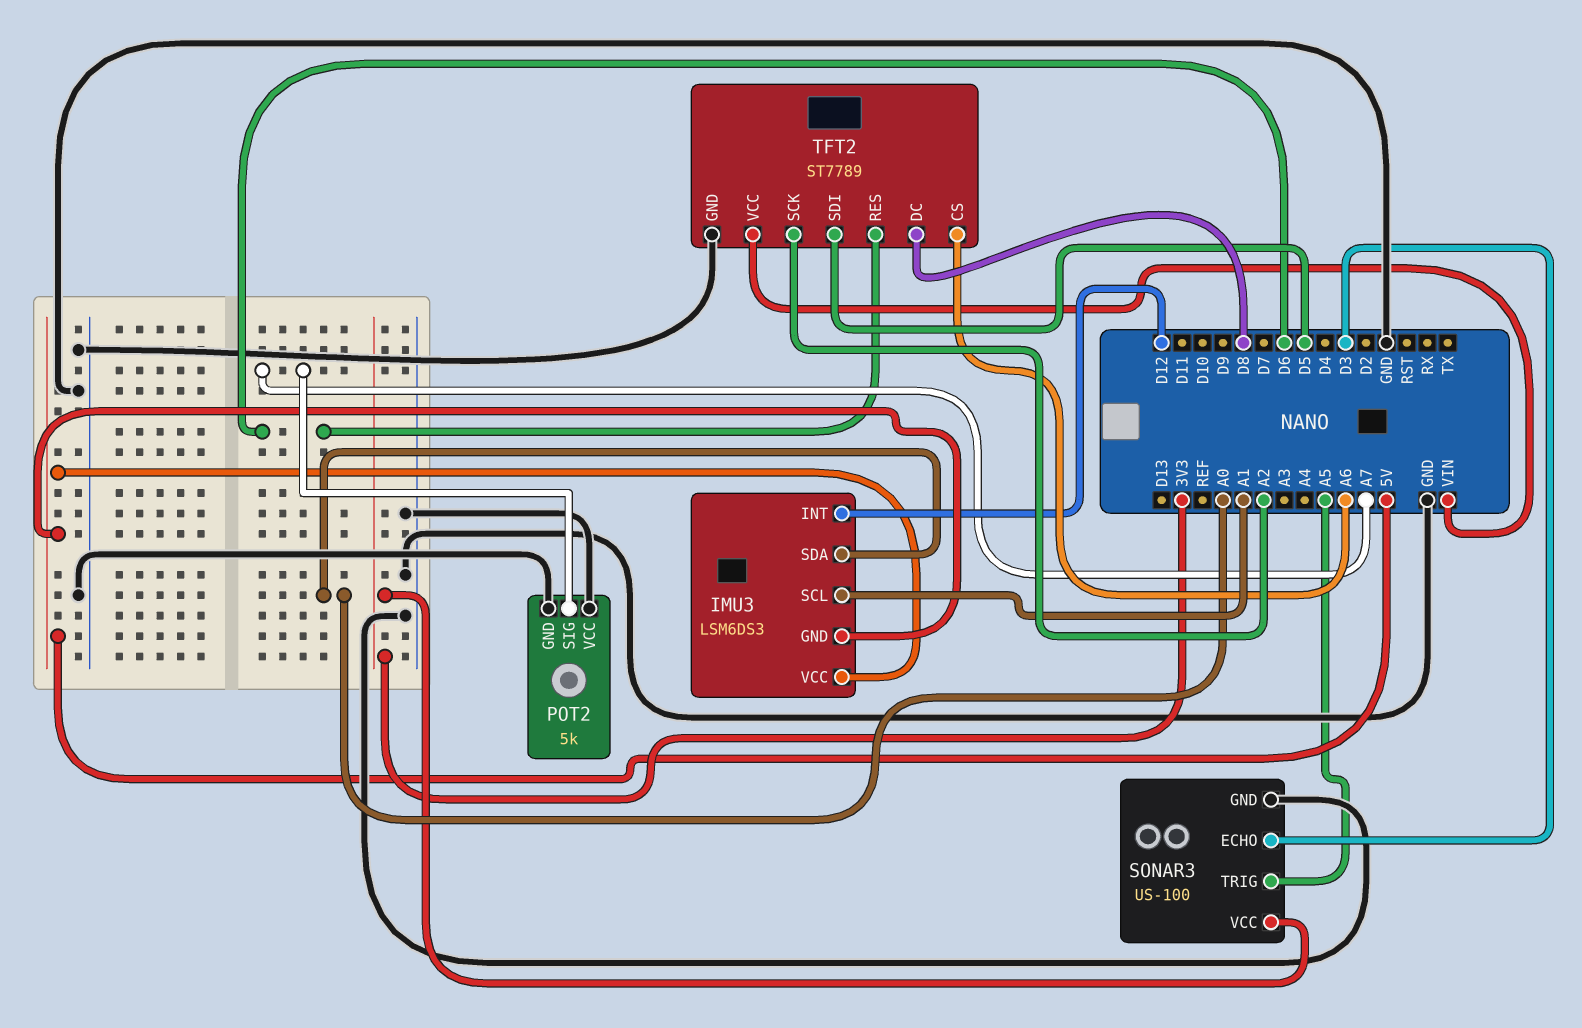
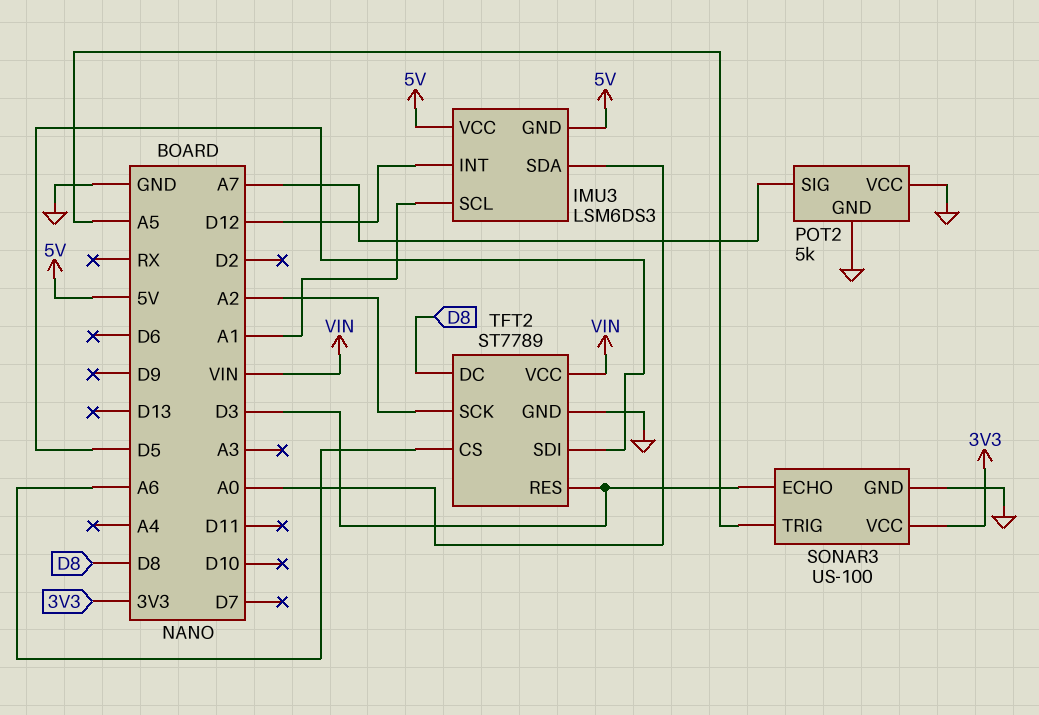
TFT2 pin RES: D6 -> D3

